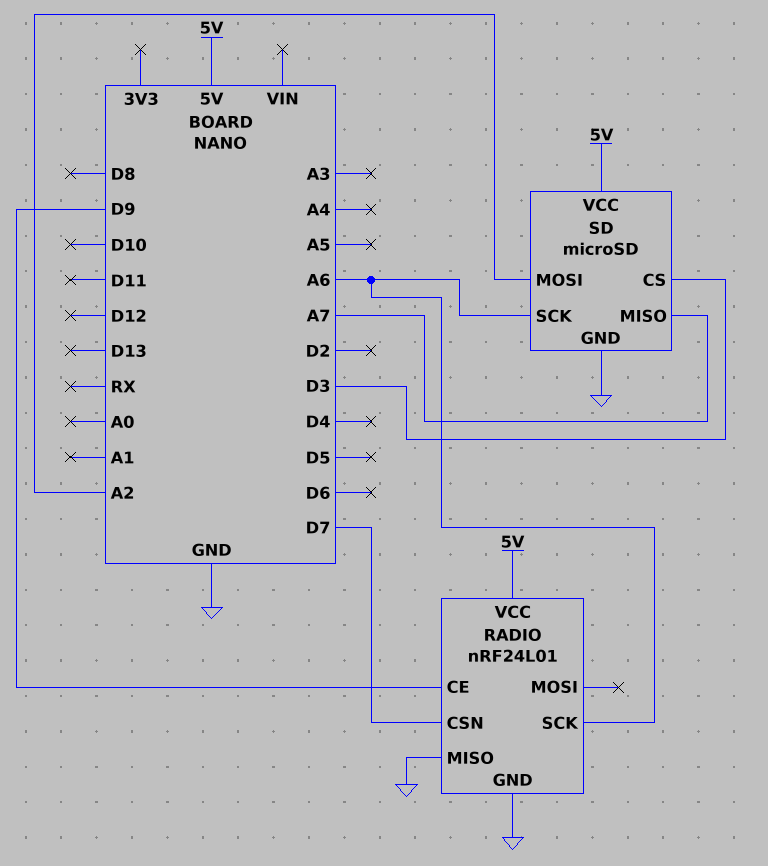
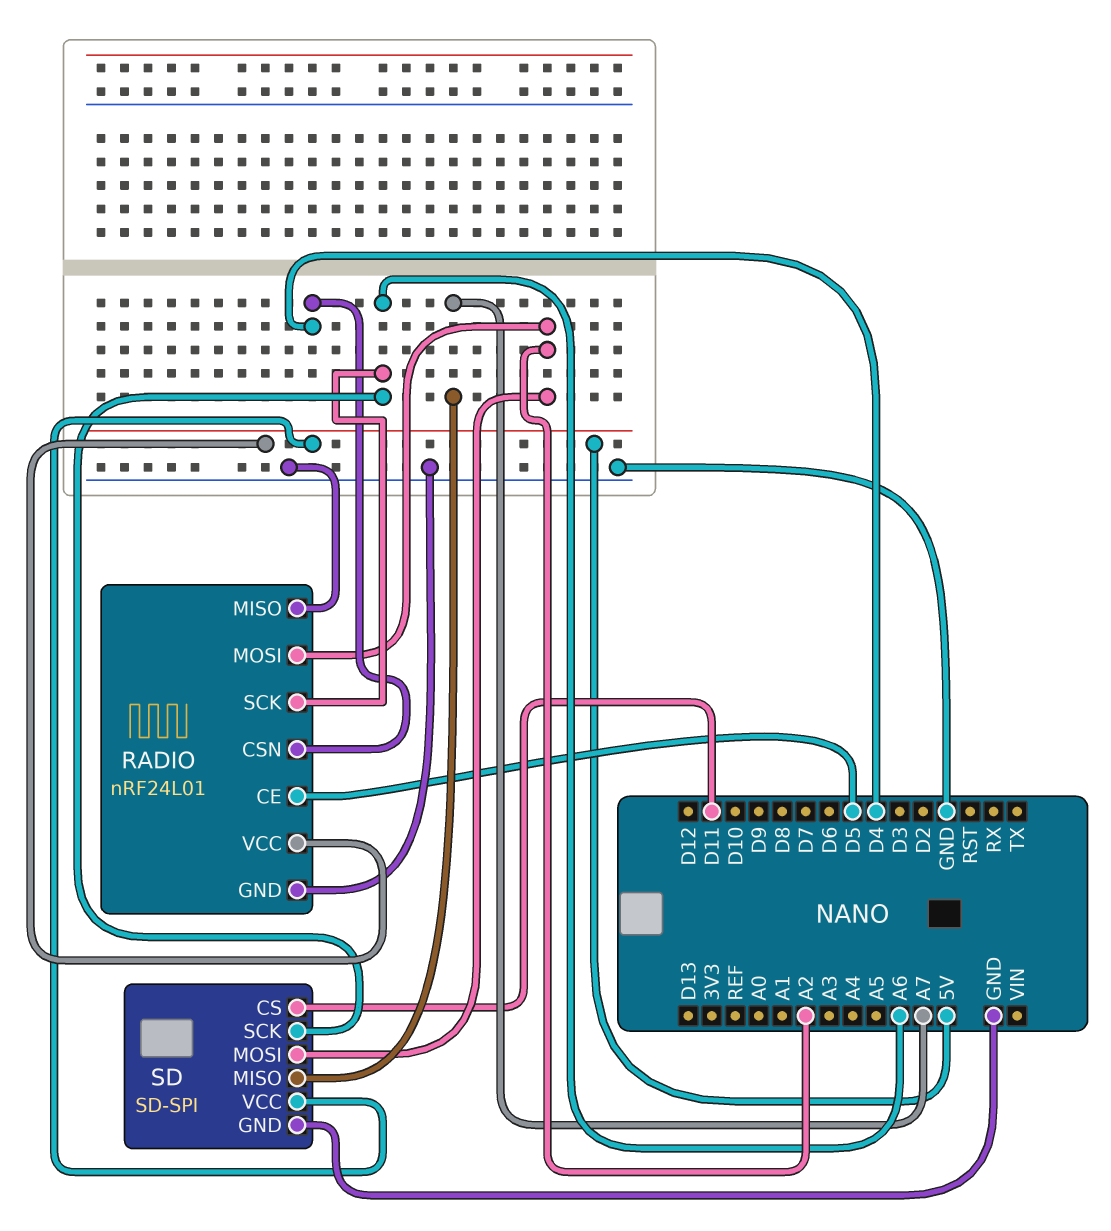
RADIO pin CE: D9 -> D5
RADIO pin CSN: D7 -> D4
RADIO pin MOSI: none -> A2
SD: microSD -> SD-SPI
SD pin CS: D3 -> D11

